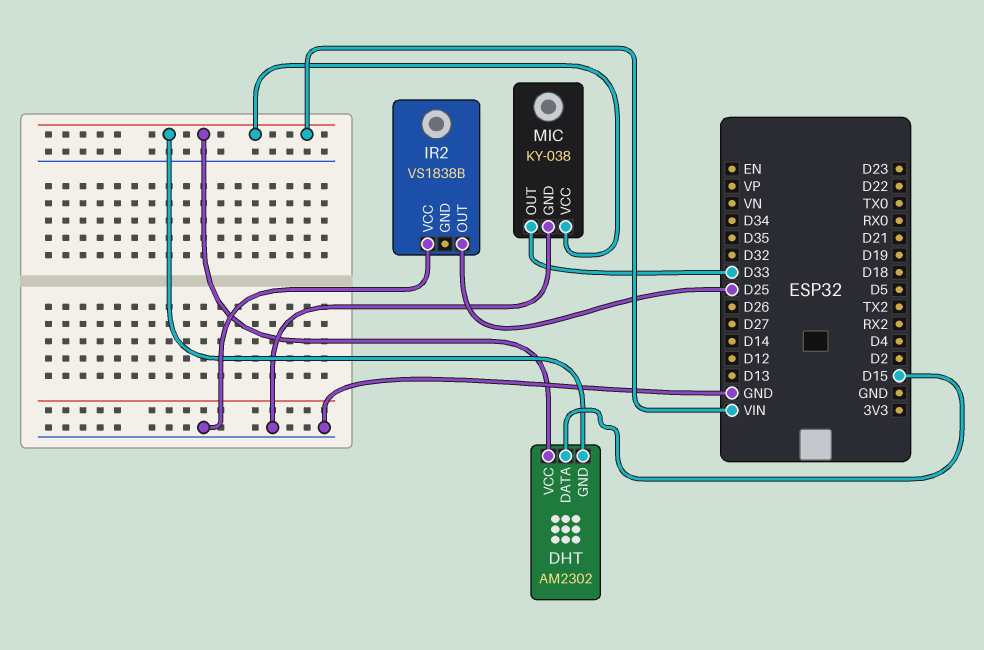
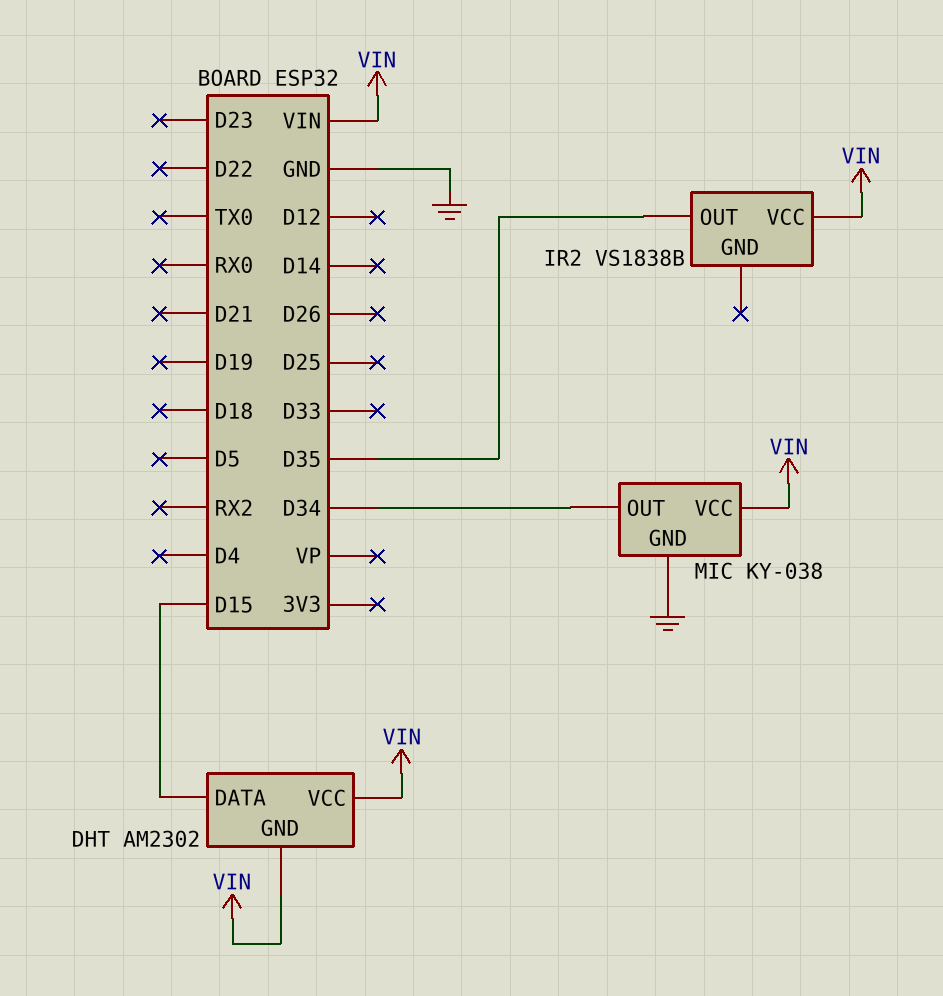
IR2 pin OUT: D25 -> D35
IR2 pin VCC: GND -> VIN
MIC pin OUT: D33 -> D34

